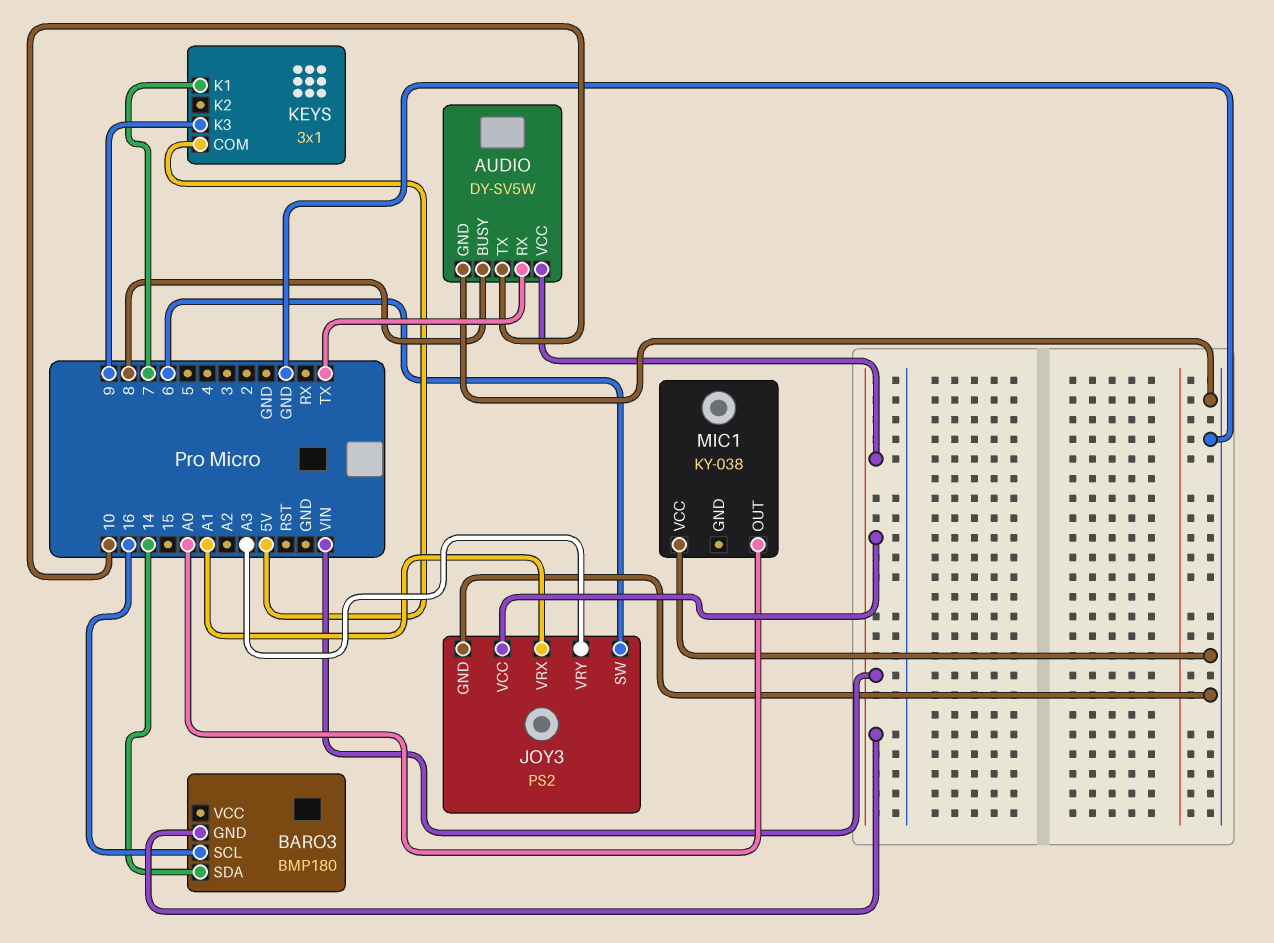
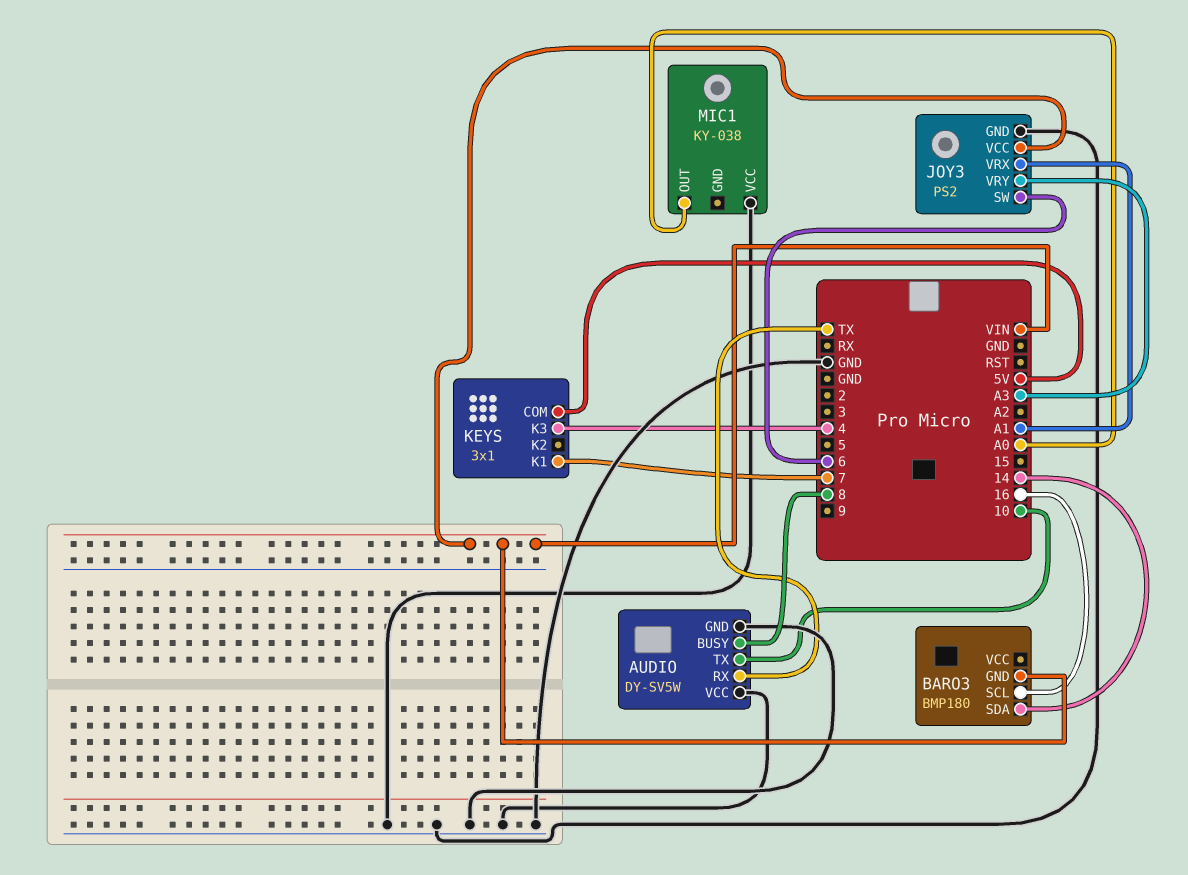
AUDIO pin VCC: VIN -> GND
KEYS pin K3: 9 -> 4

